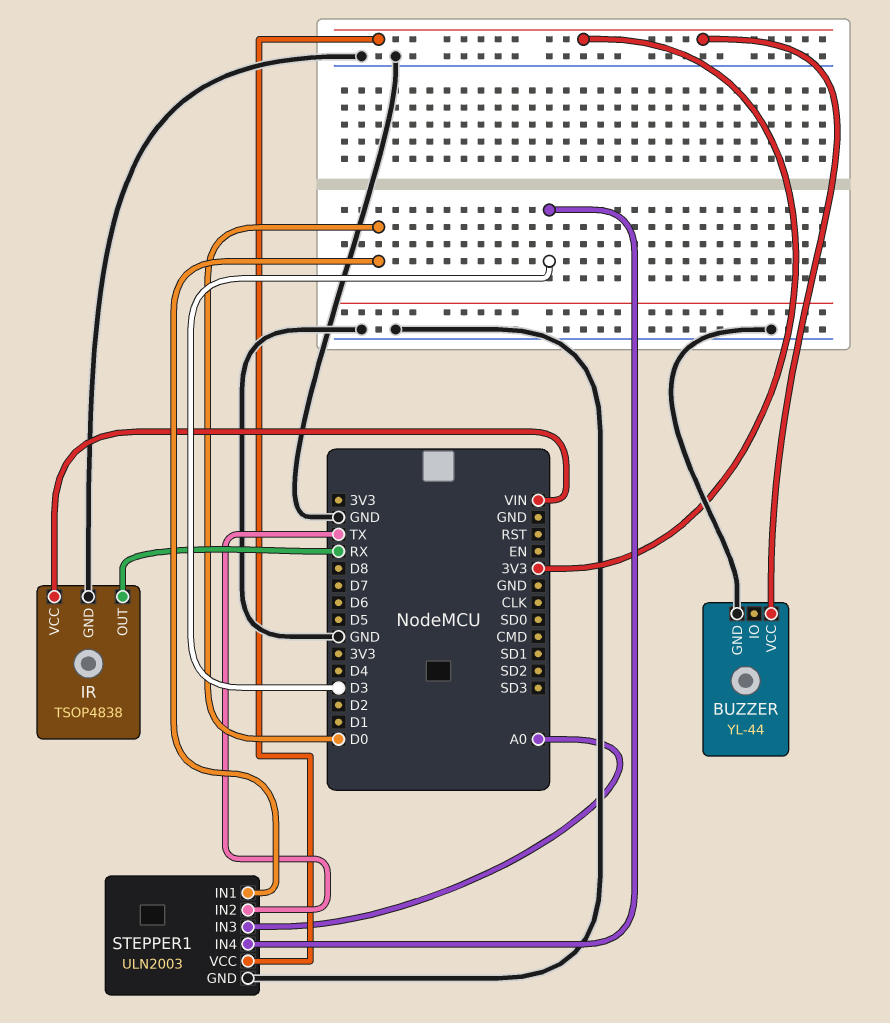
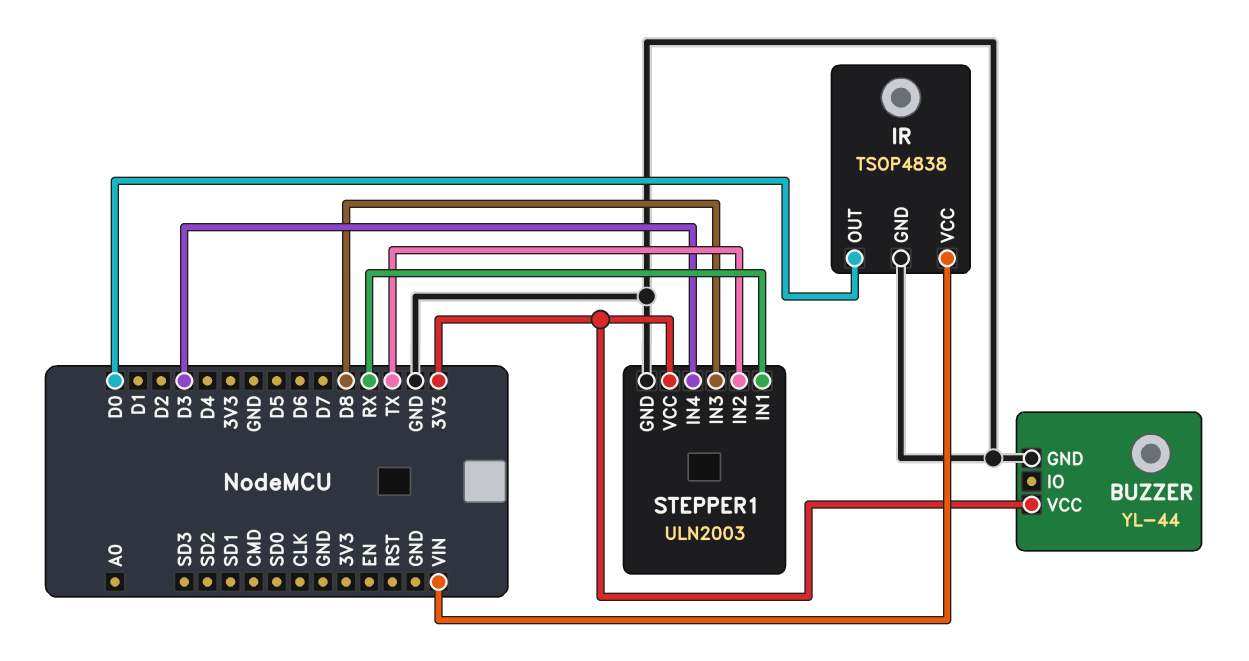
IR pin OUT: RX -> D0
STEPPER1 pin IN1: D0 -> RX
STEPPER1 pin IN3: A0 -> D8

